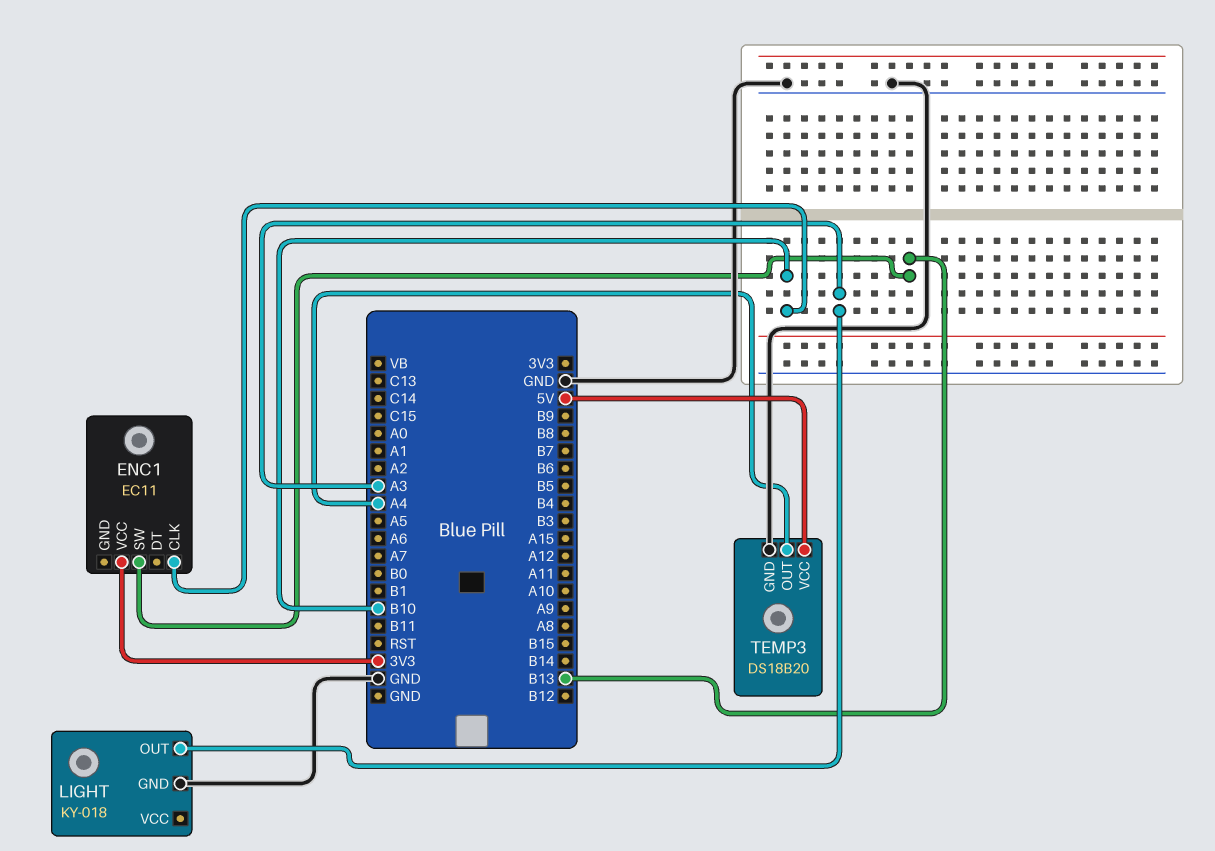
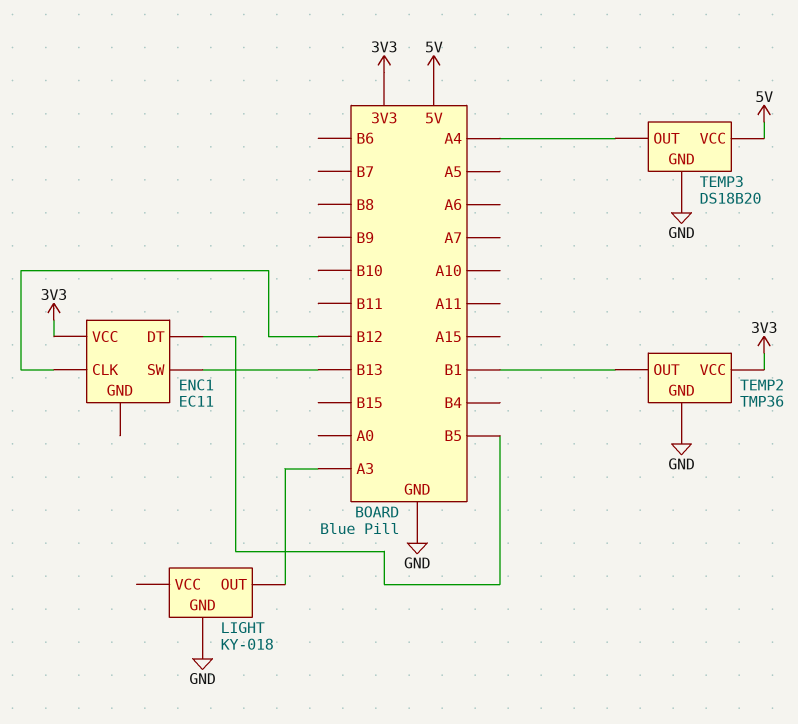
ENC1 pin CLK: B10 -> B12
ENC1 pin DT: none -> B5
TEMP2: none -> TMP36
TEMP2 pin GND: none -> GND
TEMP2 pin OUT: none -> B1
TEMP2 pin VCC: none -> 3V3

